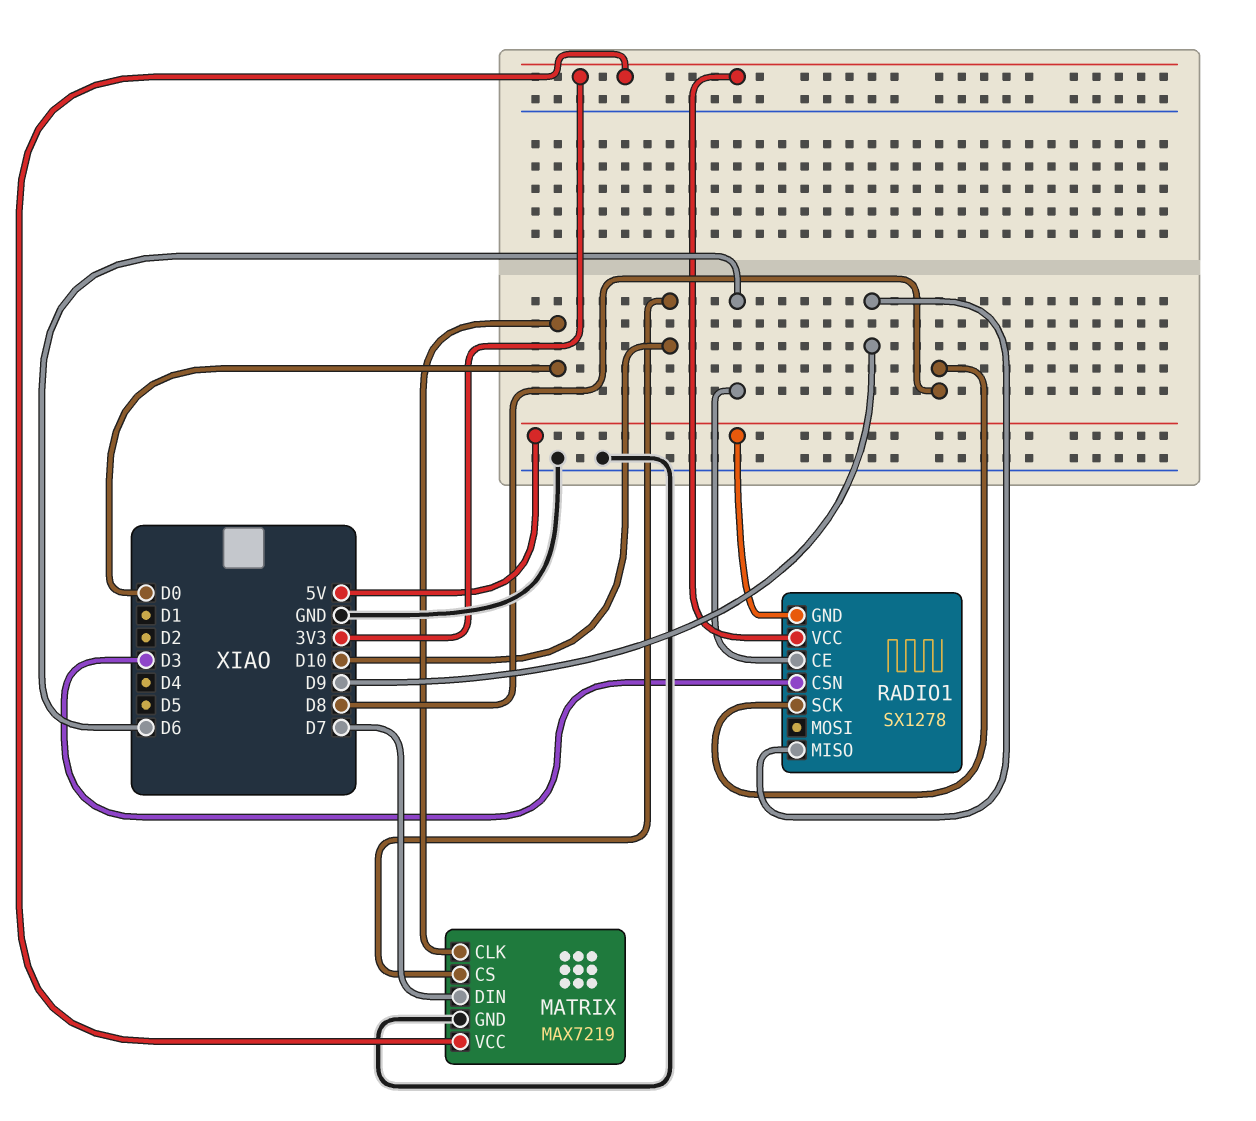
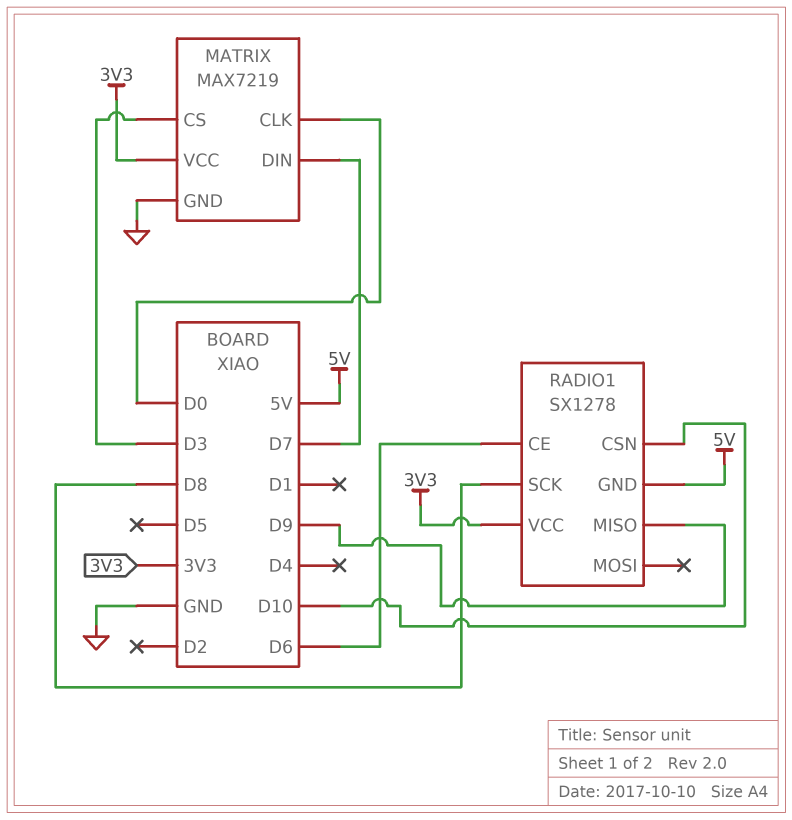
MATRIX pin CS: D10 -> D3
RADIO1 pin CSN: D3 -> D10

